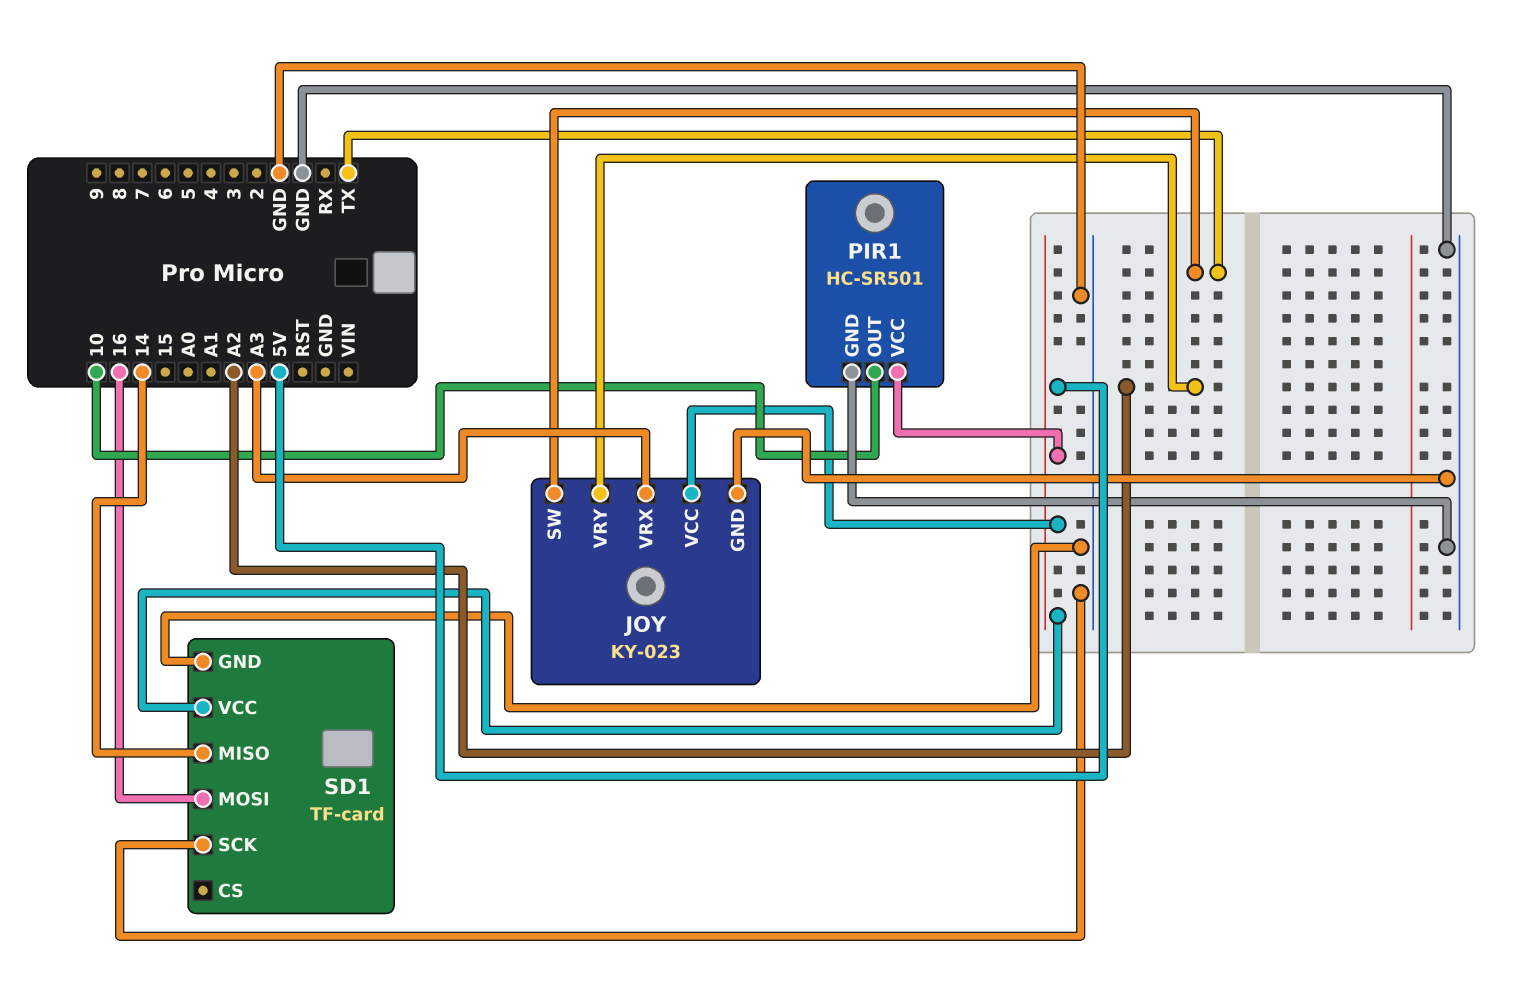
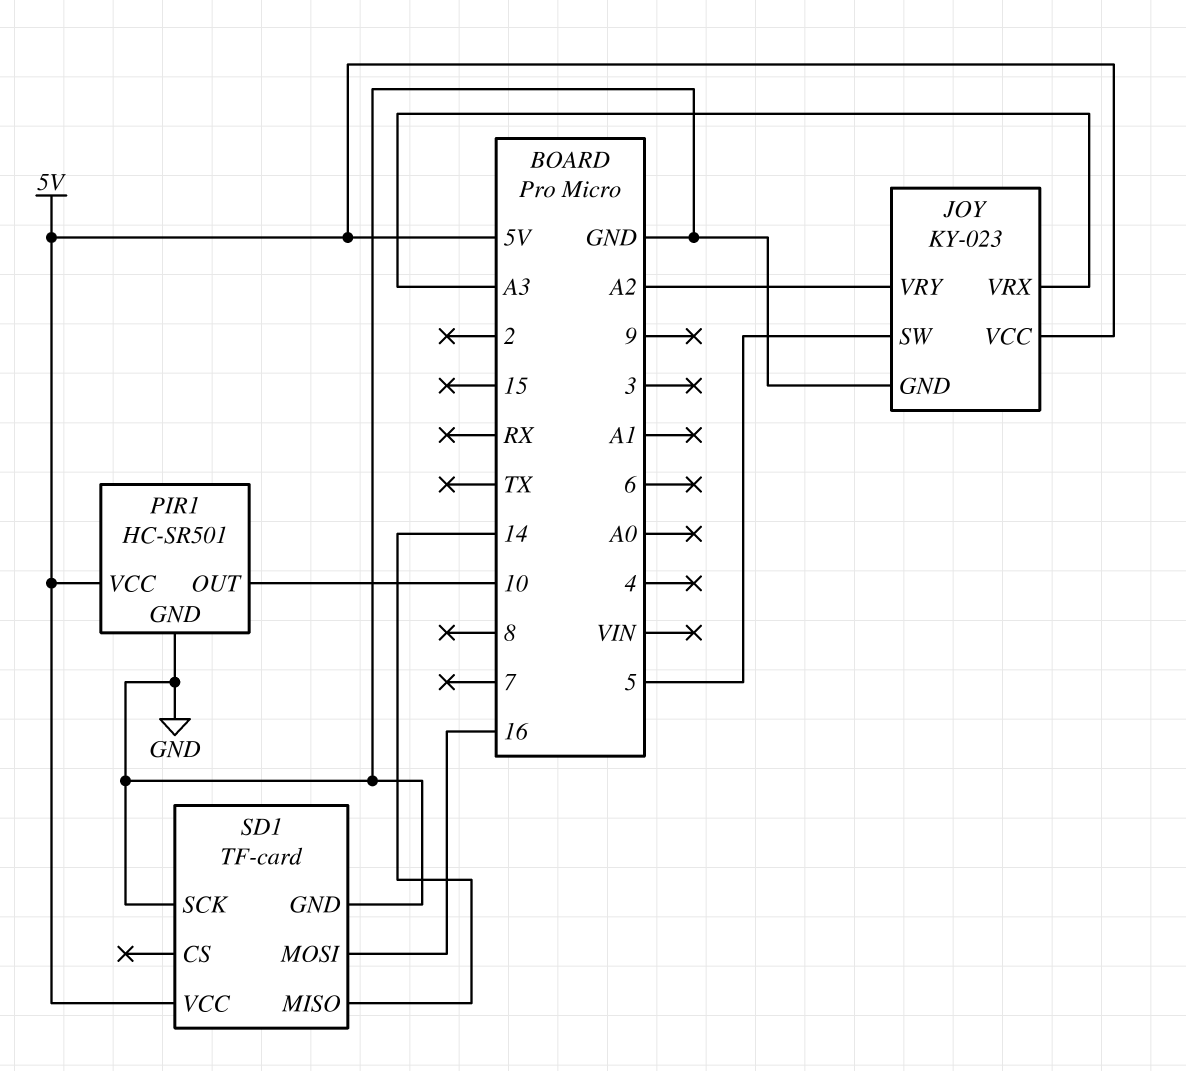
JOY pin SW: TX -> 5

